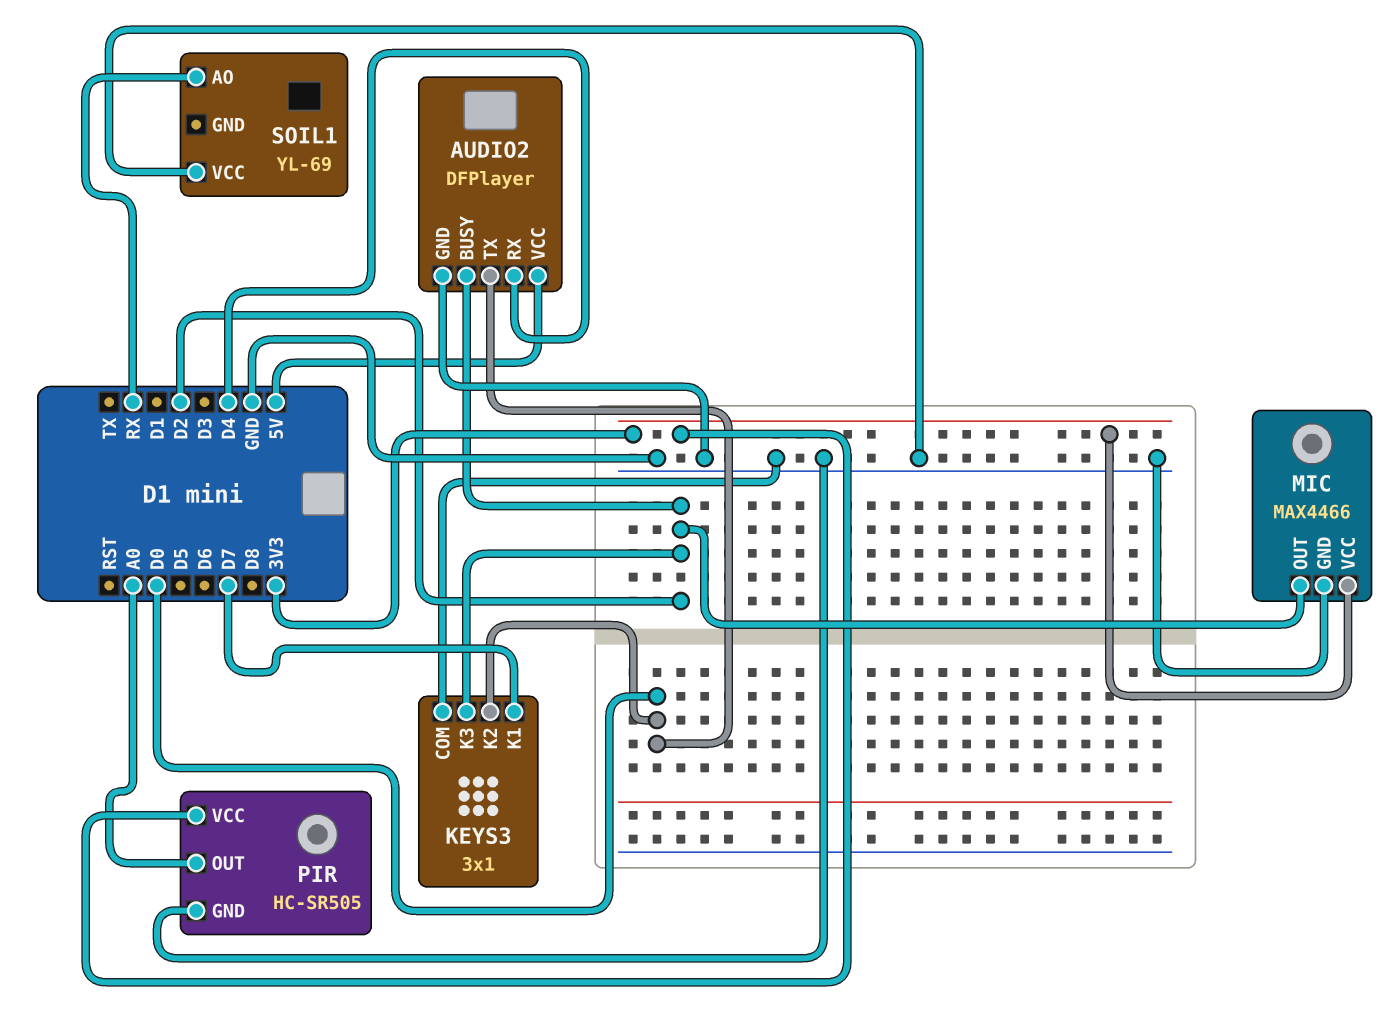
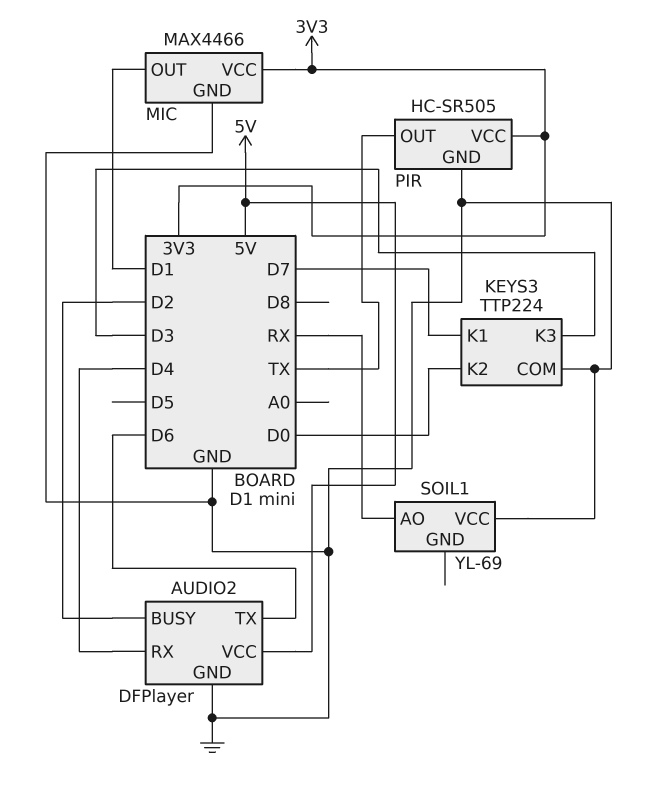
AUDIO2 pin TX: D0 -> D6
KEYS3: 3x1 -> TTP224
KEYS3 pin K3: D2 -> D3
MIC pin OUT: D2 -> D1
PIR pin OUT: A0 -> TX

